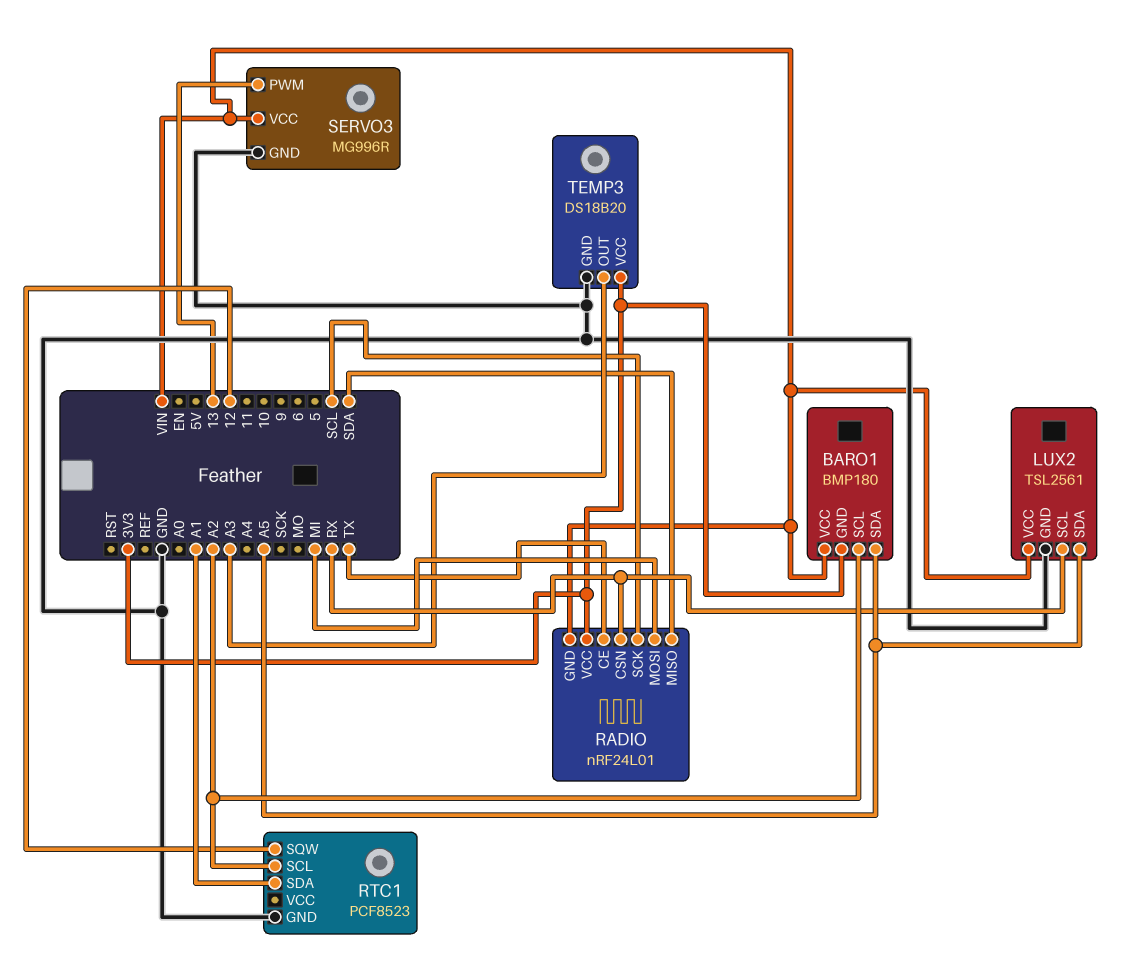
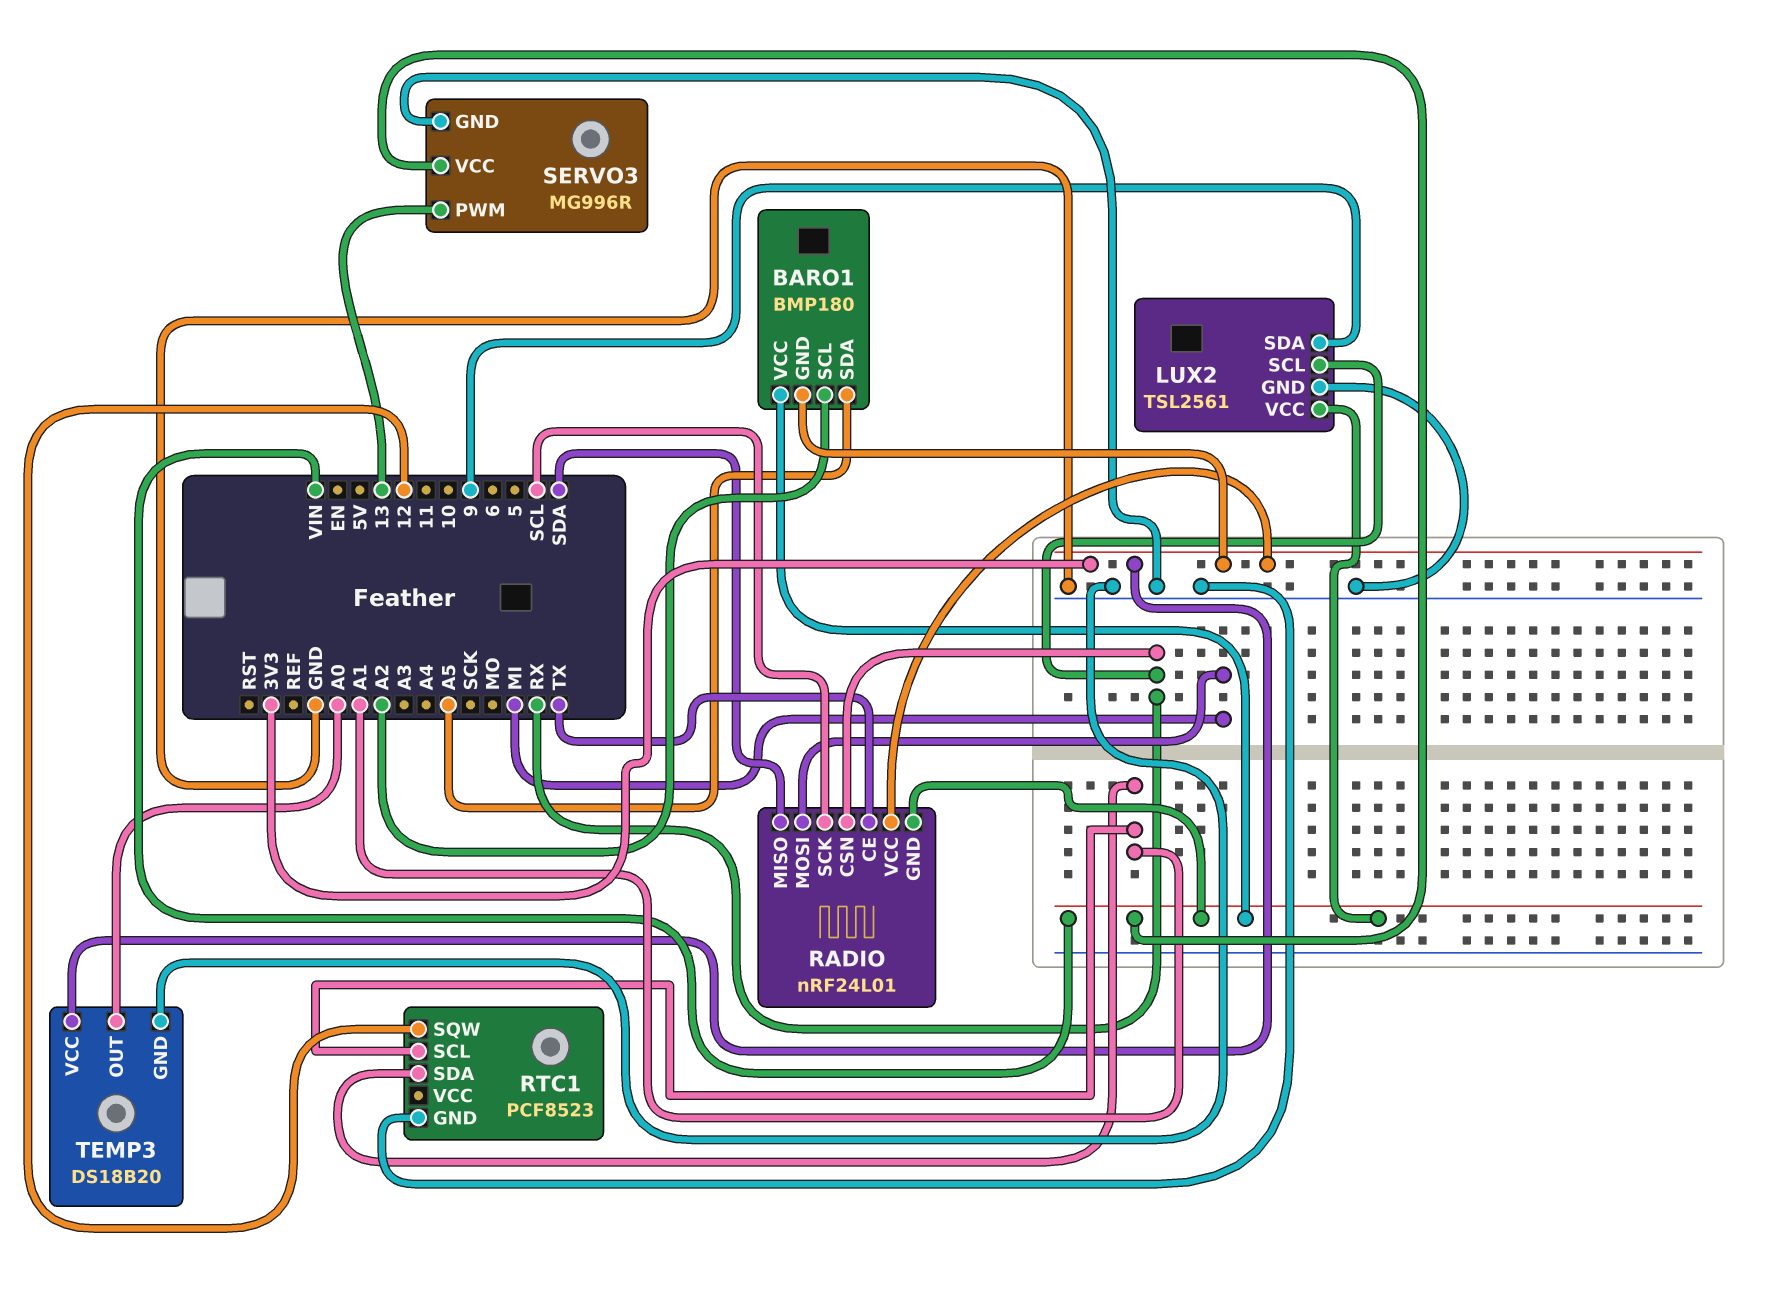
LUX2 pin SDA: A5 -> 9
RTC1 pin SCL: A2 -> A1
TEMP3 pin OUT: A3 -> A0

